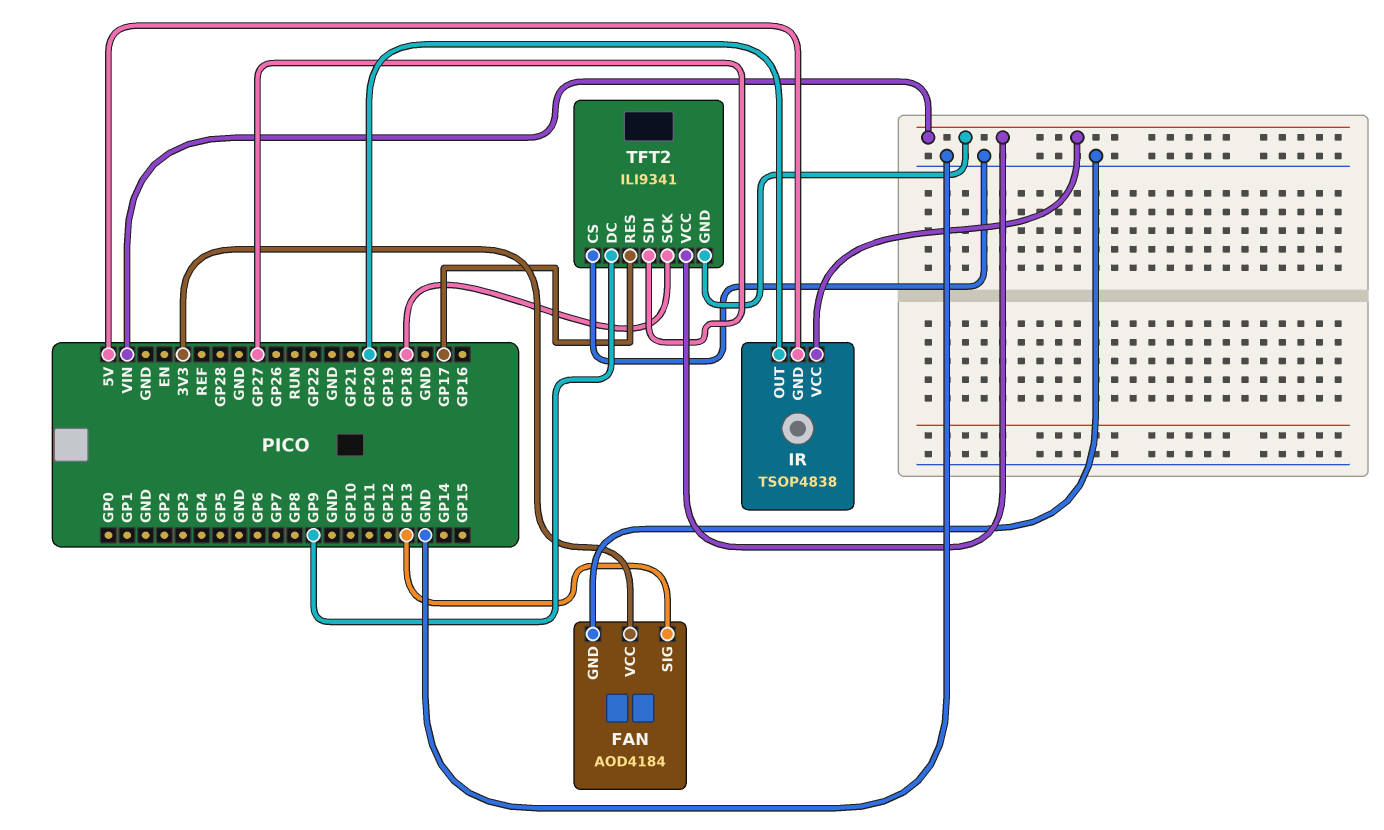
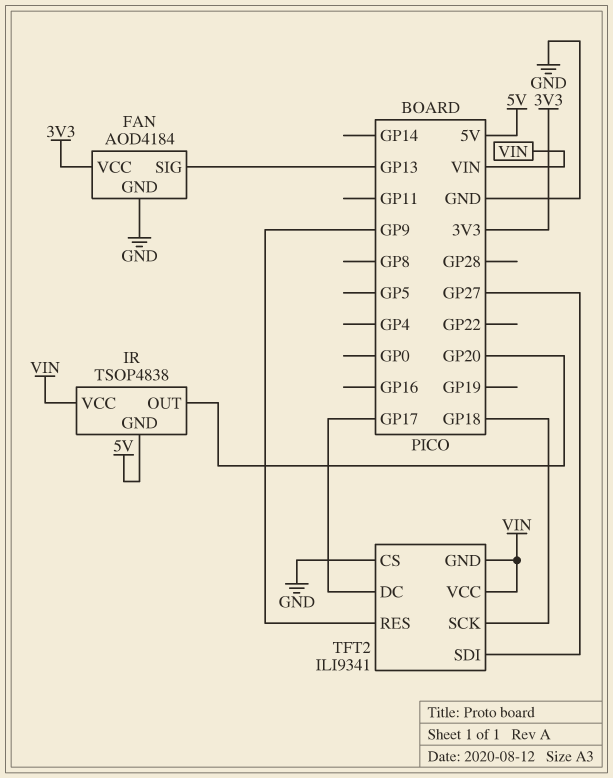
TFT2 pin DC: GP9 -> GP17
TFT2 pin RES: GP17 -> GP9

